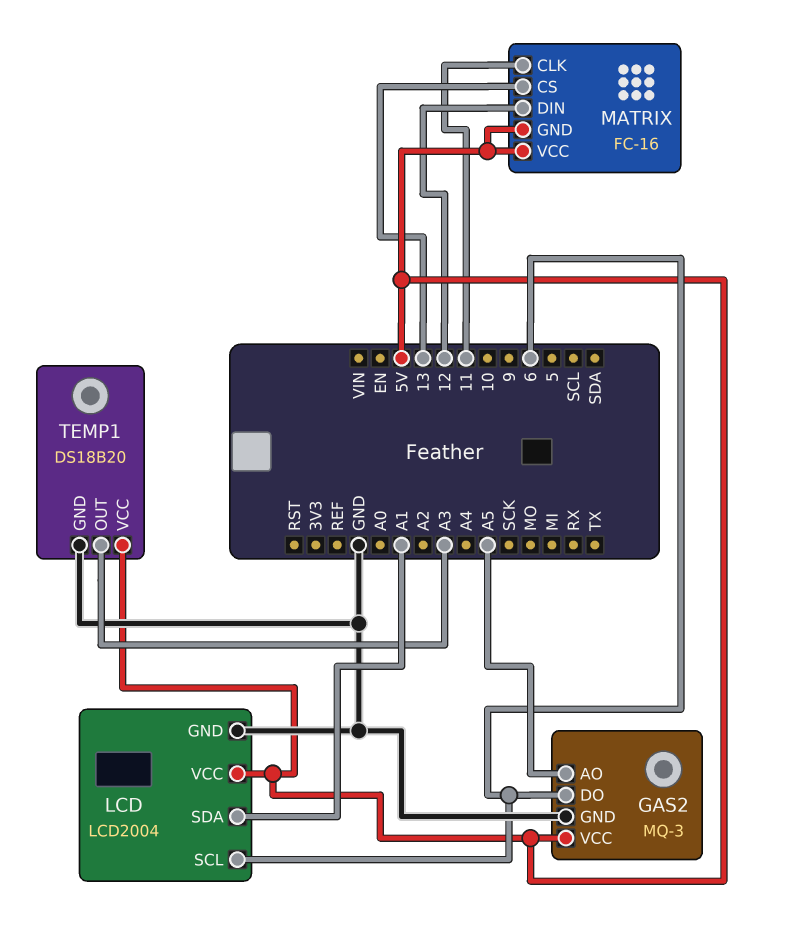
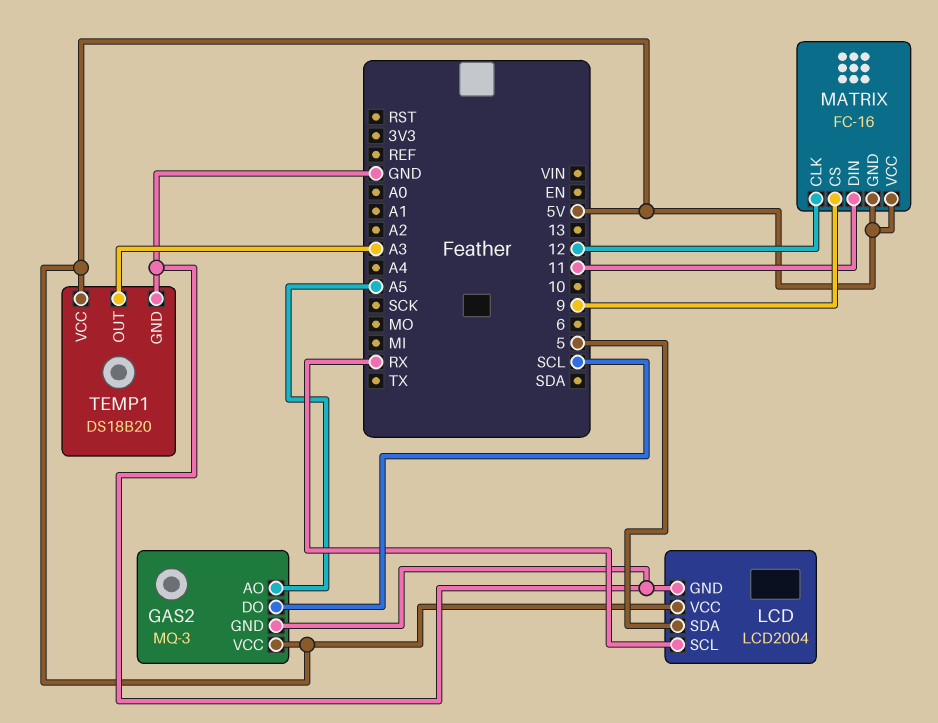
GAS2 pin DO: 6 -> SCL
LCD pin SCL: 6 -> RX
LCD pin SDA: A1 -> 5
MATRIX pin CLK: 11 -> 12
MATRIX pin CS: 13 -> 9
MATRIX pin DIN: 12 -> 11

